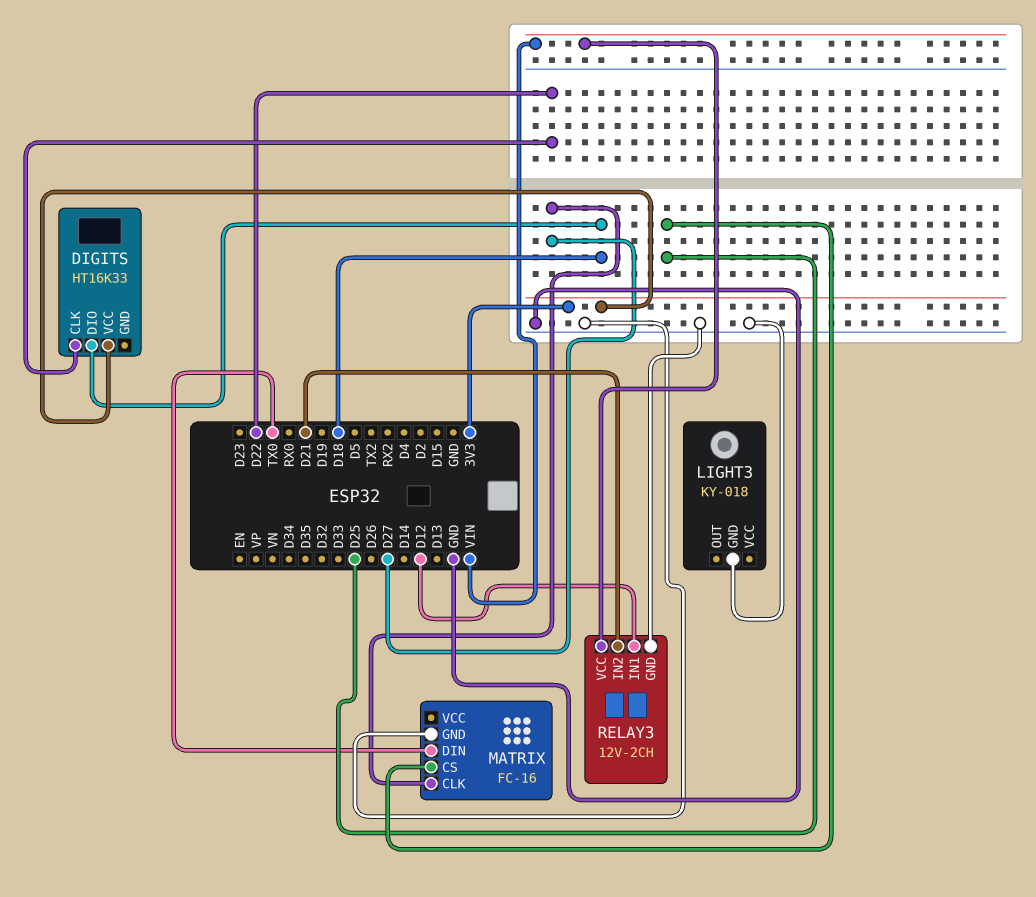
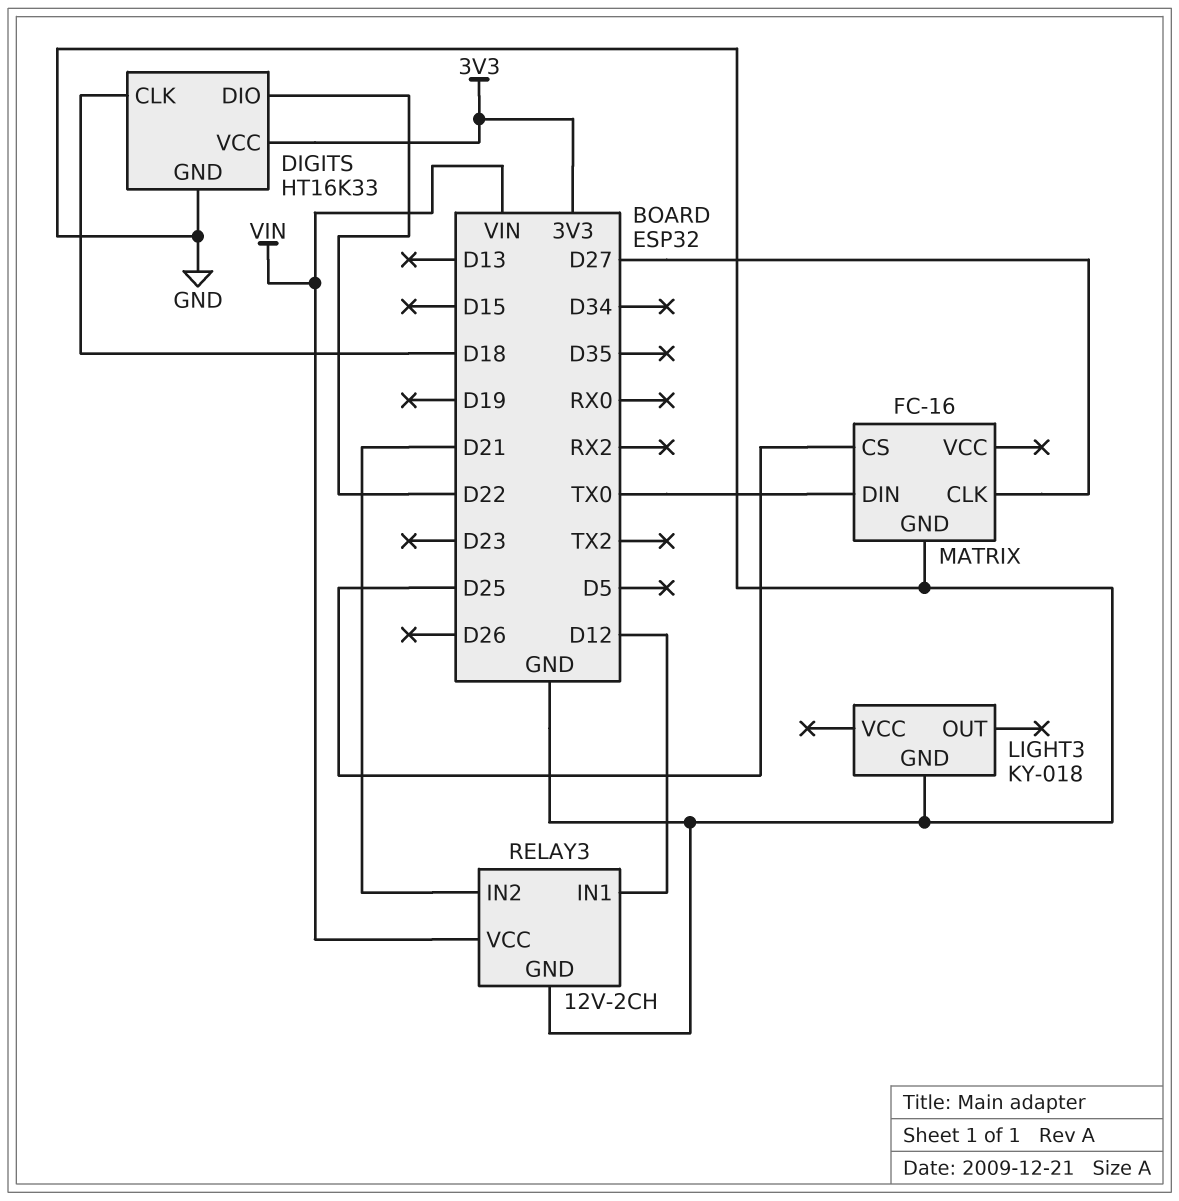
DIGITS pin CLK: D22 -> D18
DIGITS pin DIO: D18 -> D22
DIGITS pin GND: none -> GND

